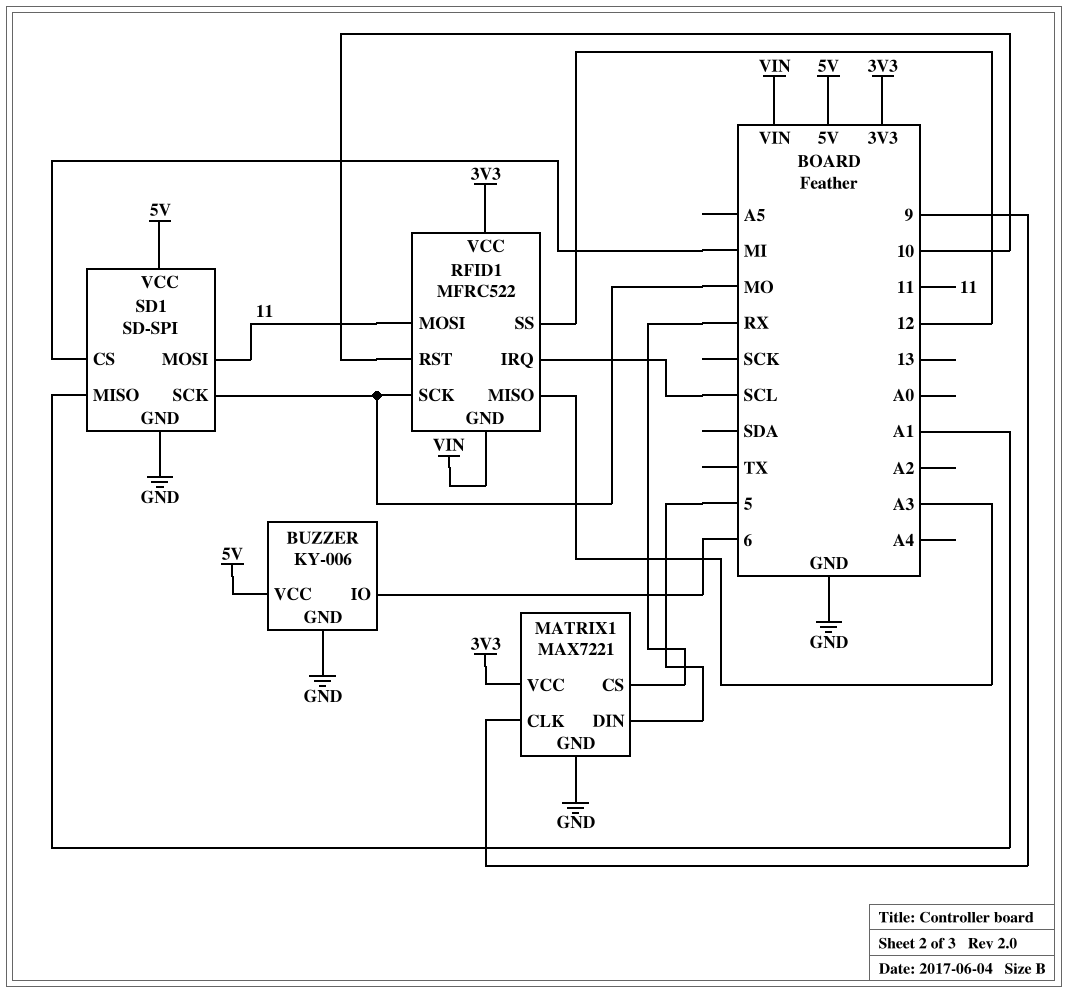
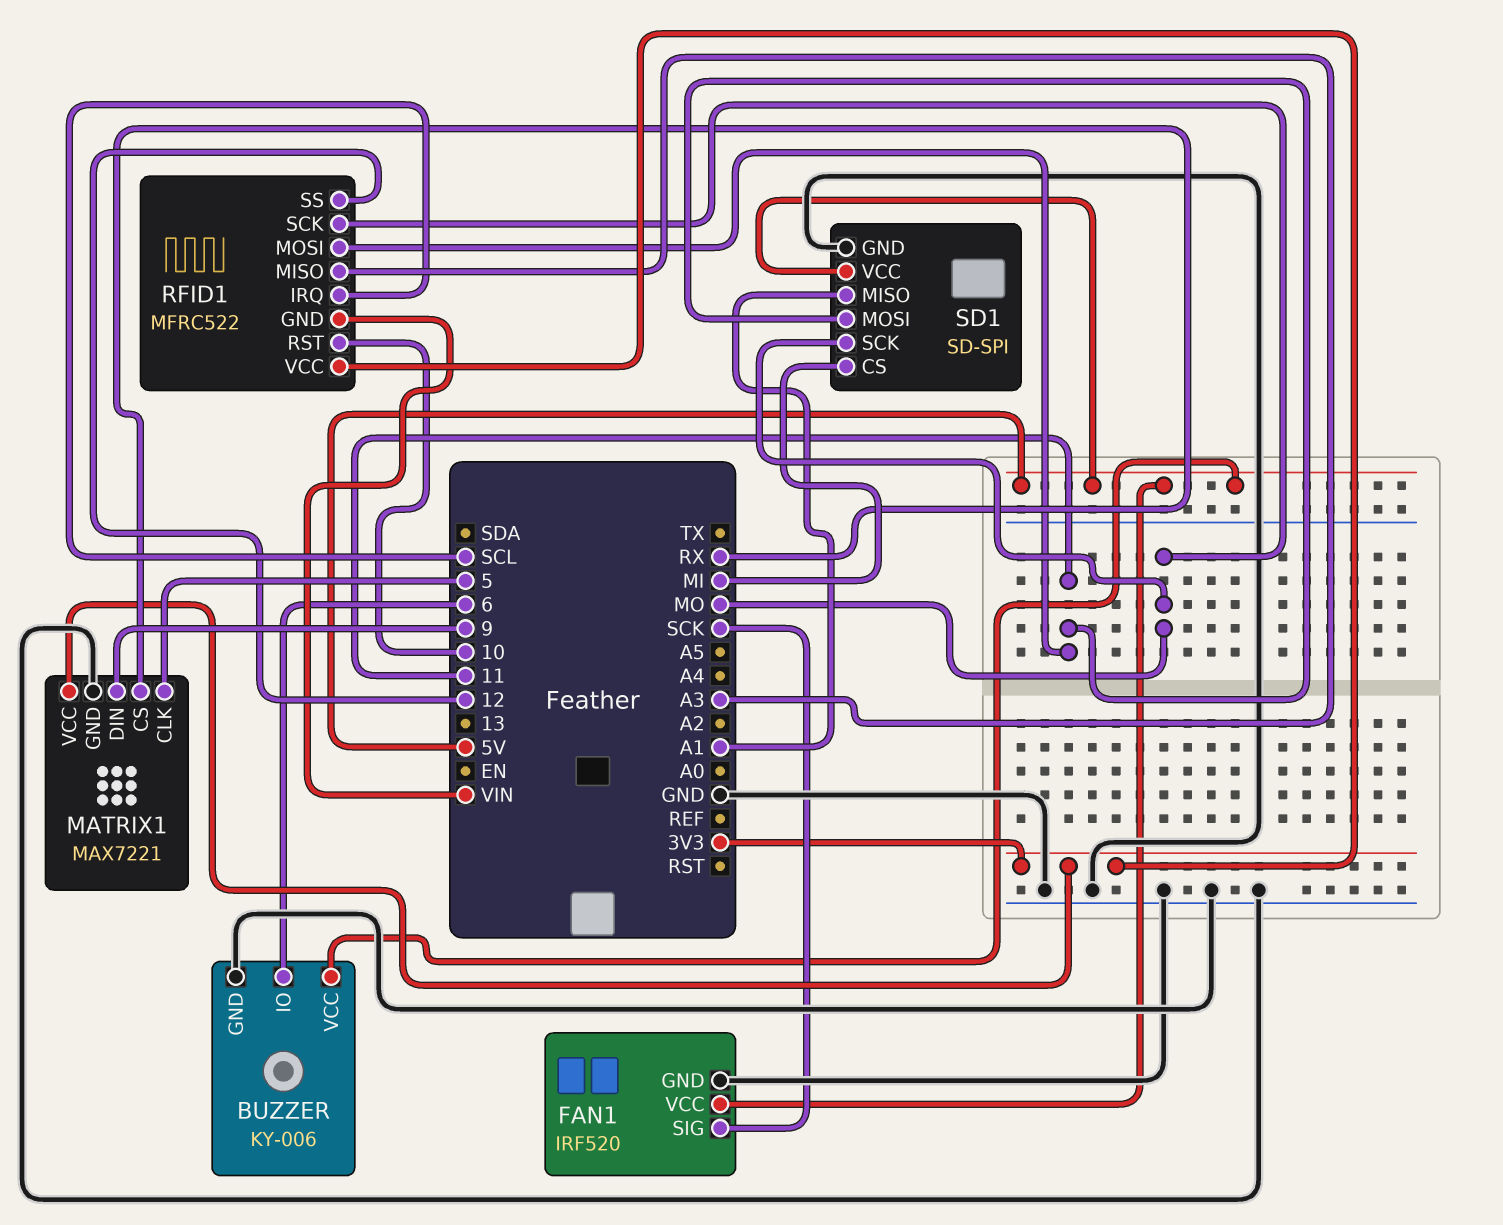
FAN1: none -> IRF520
FAN1 pin GND: none -> GND
FAN1 pin SIG: none -> SCK
FAN1 pin VCC: none -> 5V
MATRIX1 pin CLK: 9 -> 5
MATRIX1 pin DIN: 5 -> 9

